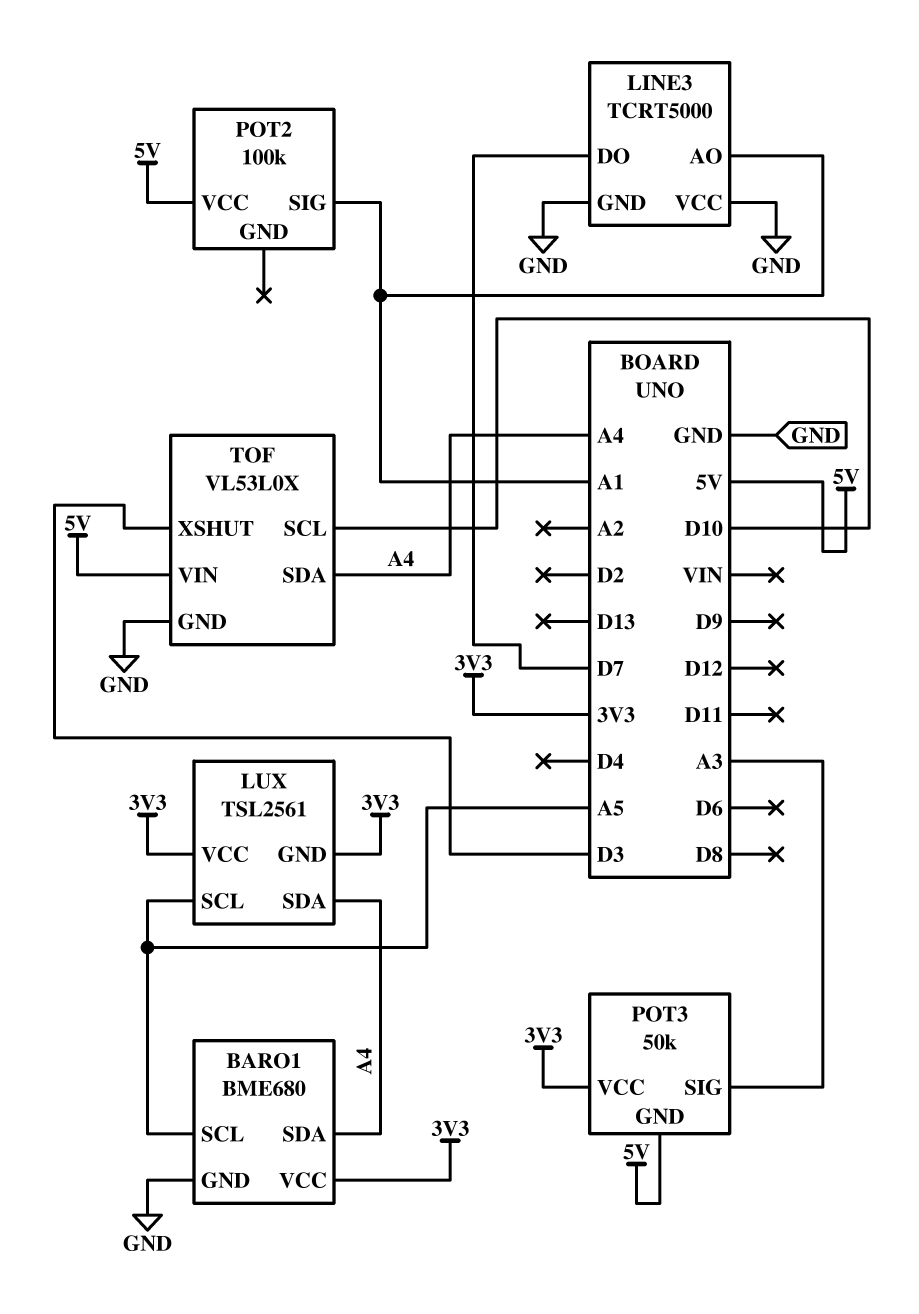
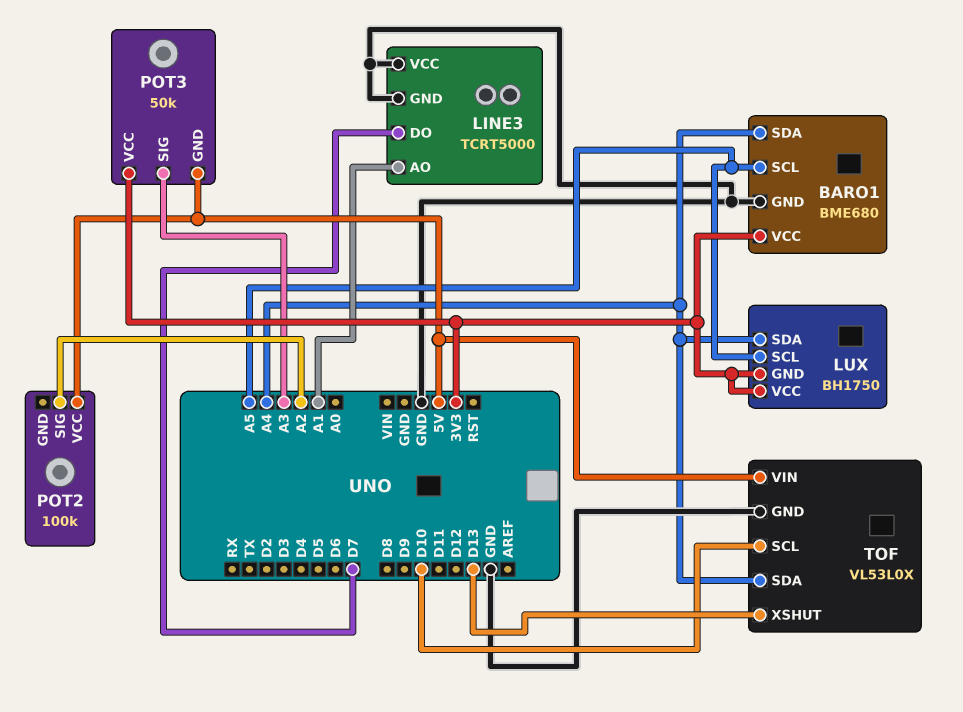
LUX: TSL2561 -> BH1750
POT2 pin SIG: A1 -> A2
TOF pin XSHUT: D3 -> D13

